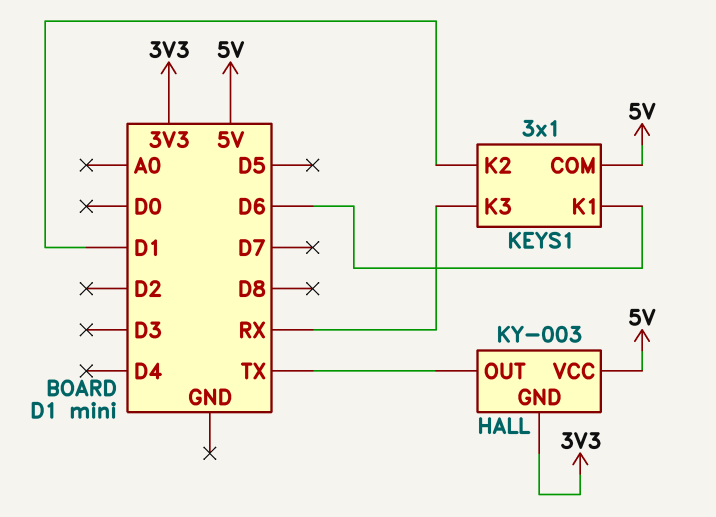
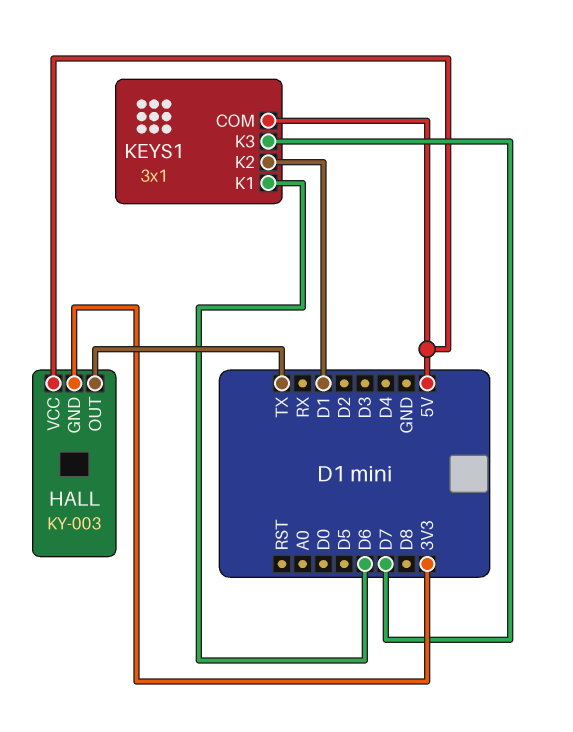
KEYS1 pin K3: RX -> D7

